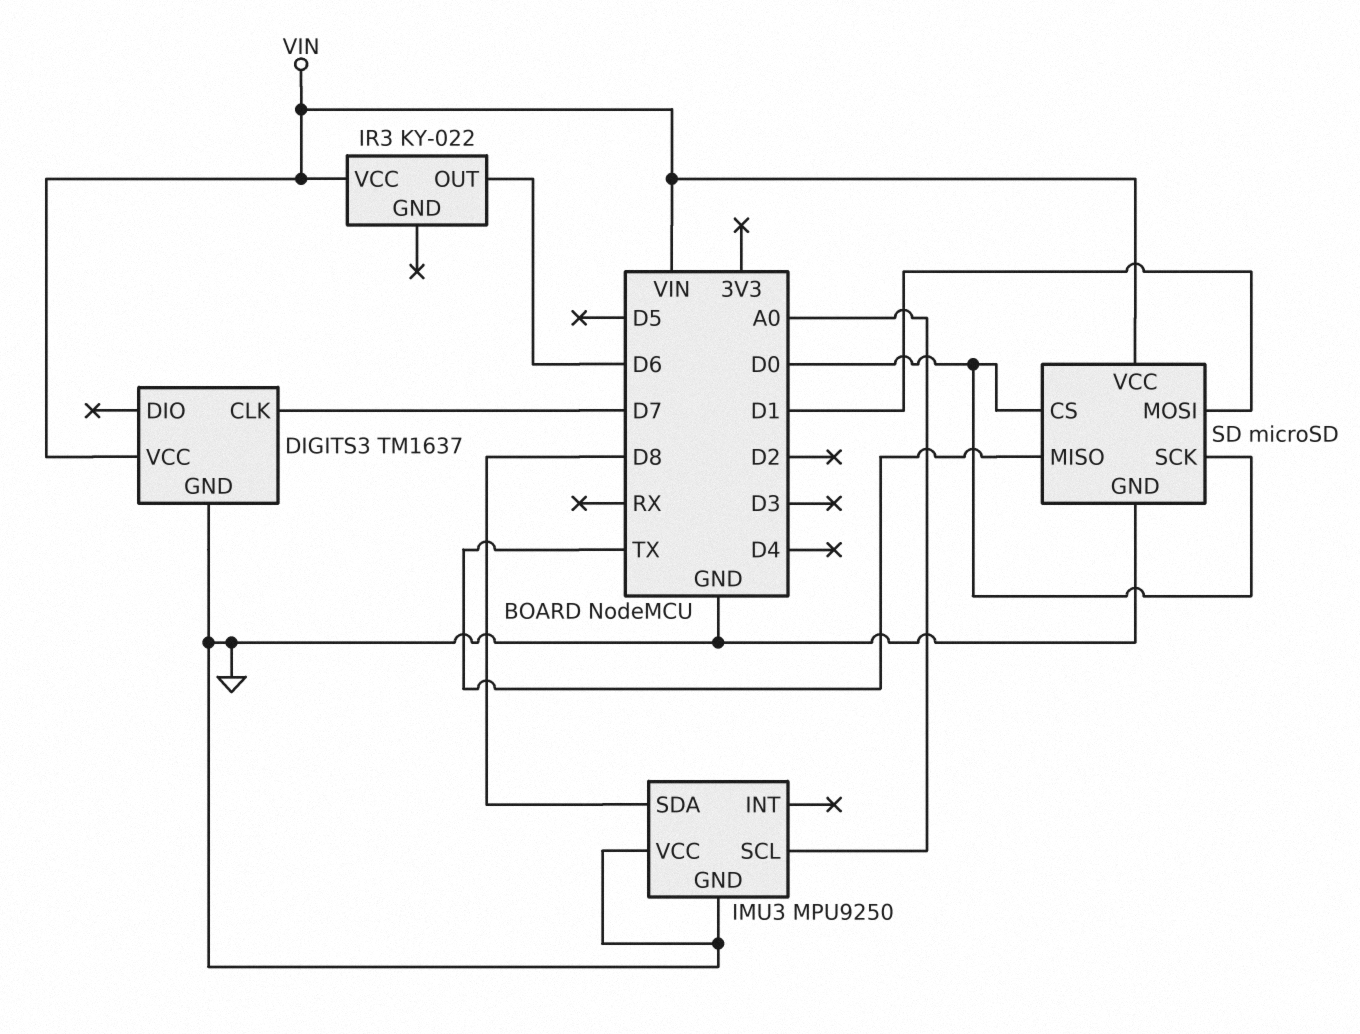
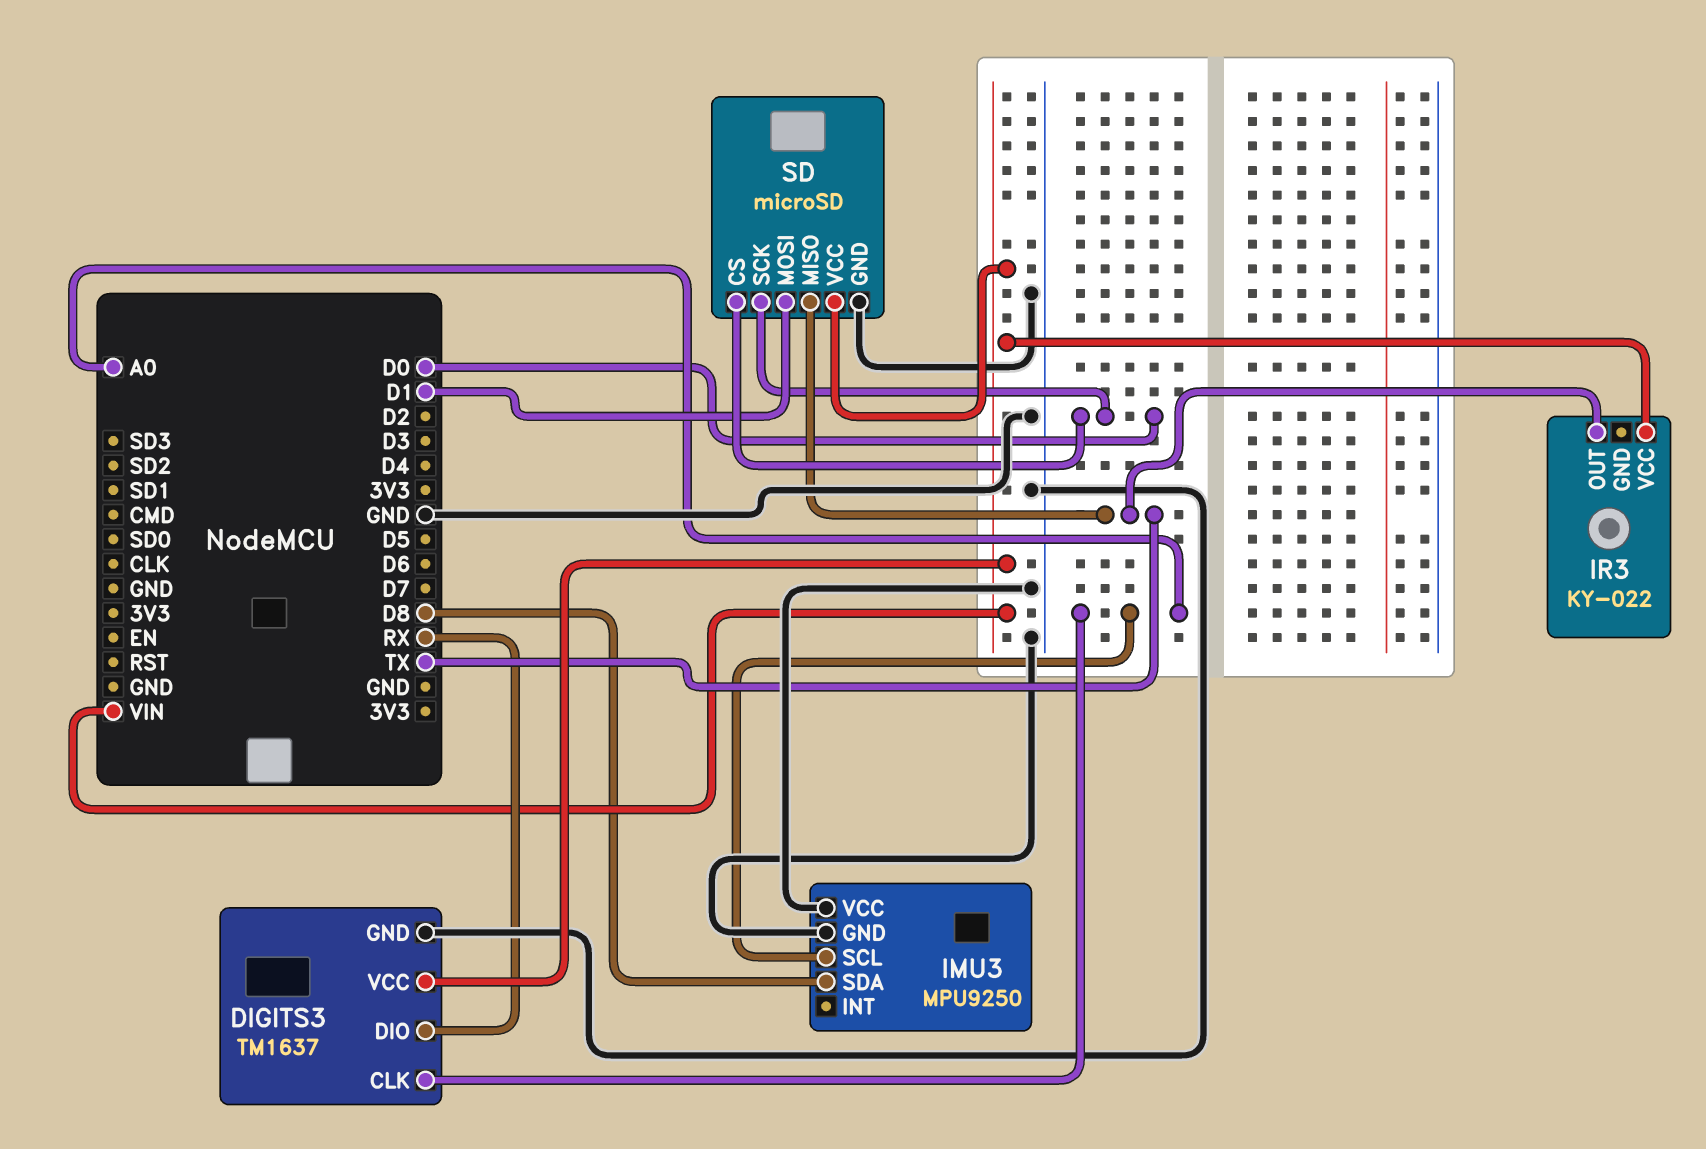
DIGITS3 pin CLK: D7 -> A0
DIGITS3 pin DIO: none -> RX
IR3 pin OUT: D6 -> TX

